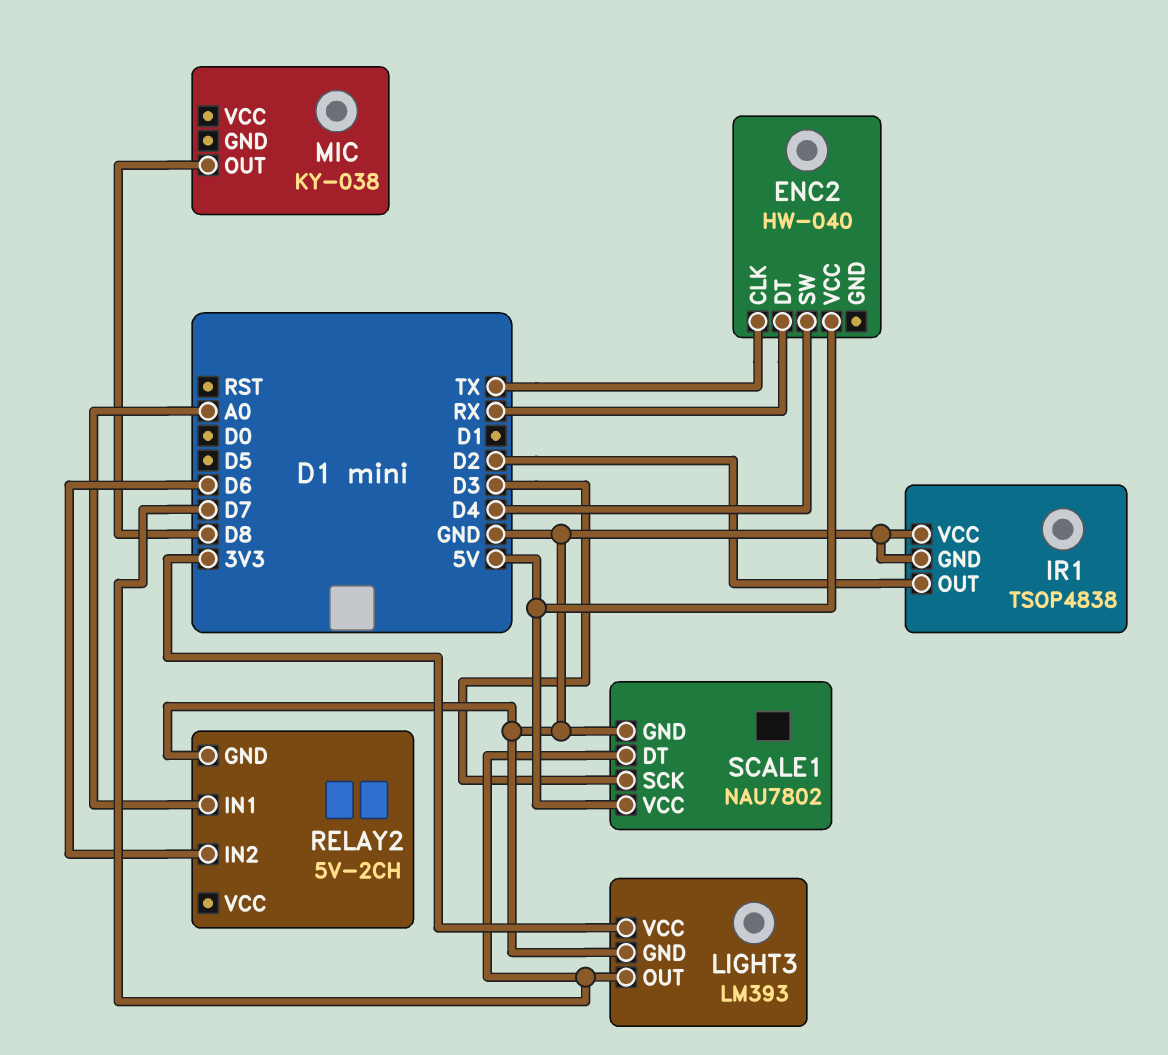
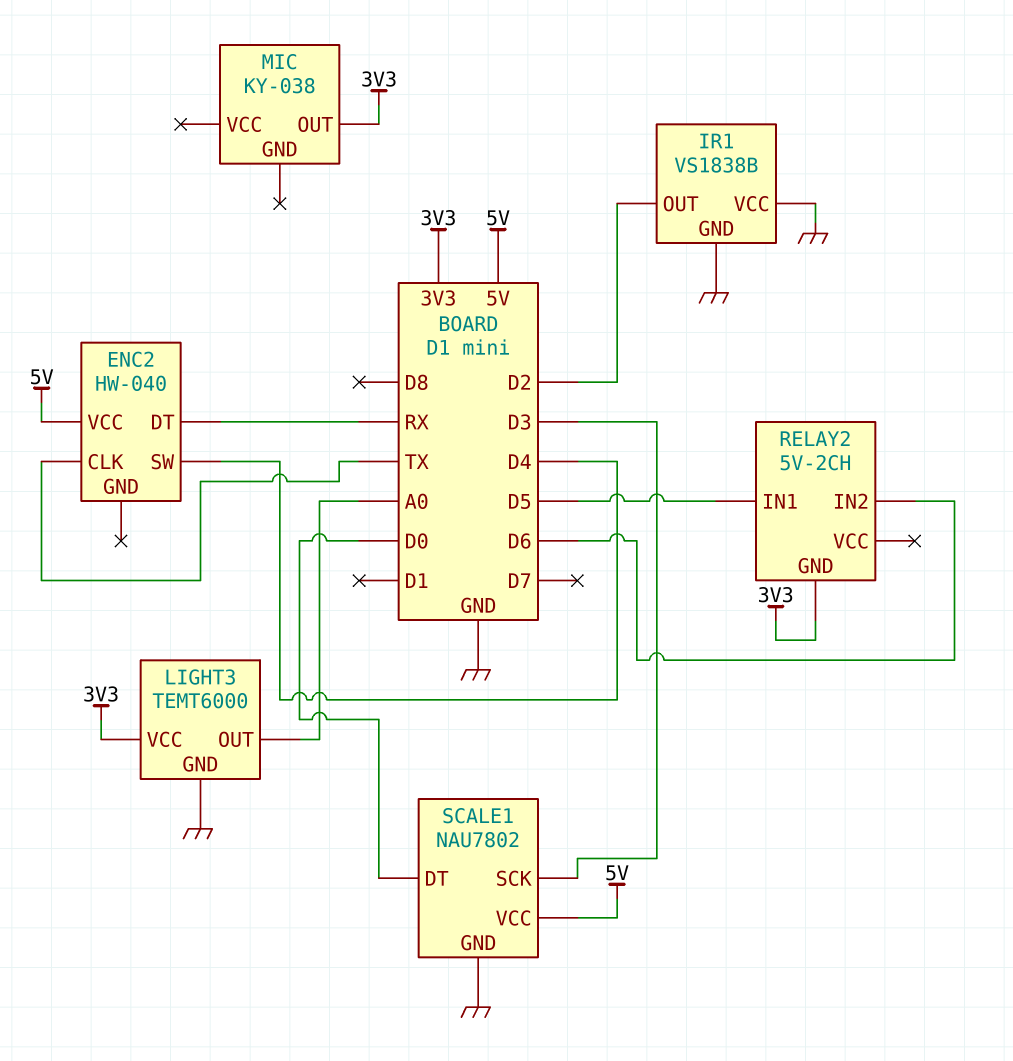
IR1: TSOP4838 -> VS1838B
LIGHT3: LM393 -> TEMT6000
LIGHT3 pin OUT: D7 -> A0
MIC pin OUT: D8 -> 3V3
RELAY2 pin GND: GND -> 3V3
RELAY2 pin IN1: A0 -> D5
SCALE1 pin DT: D7 -> D0

